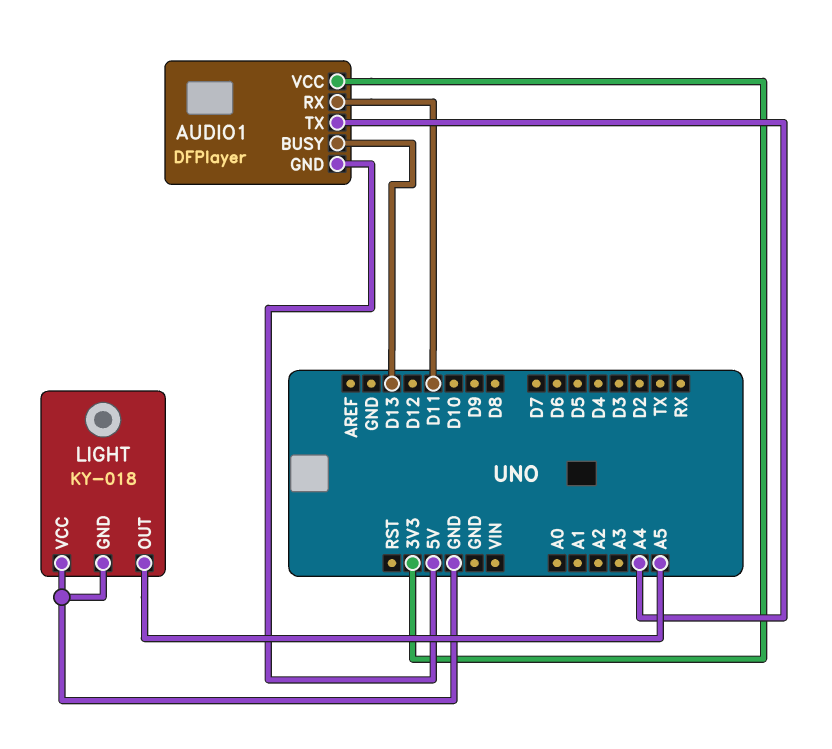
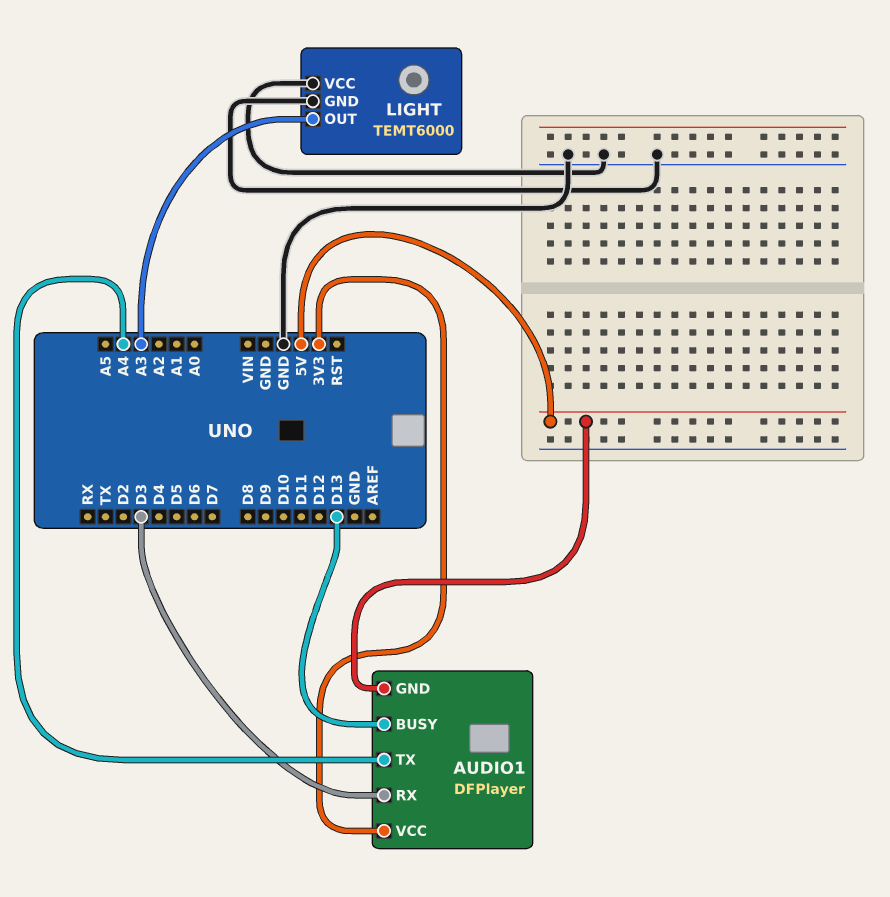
AUDIO1 pin RX: D11 -> D3
LIGHT: KY-018 -> TEMT6000
LIGHT pin OUT: A5 -> A3

